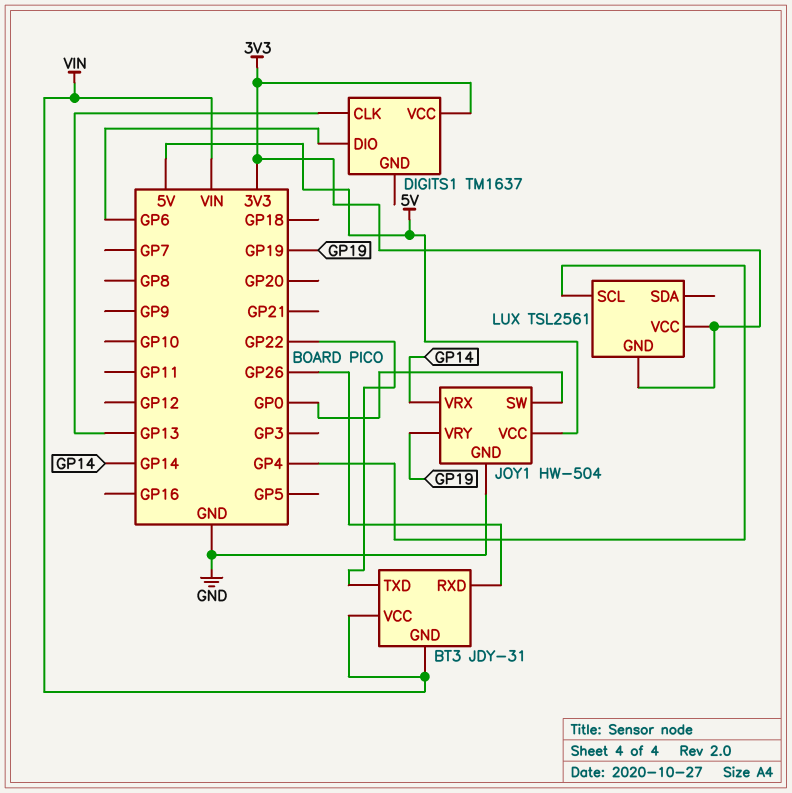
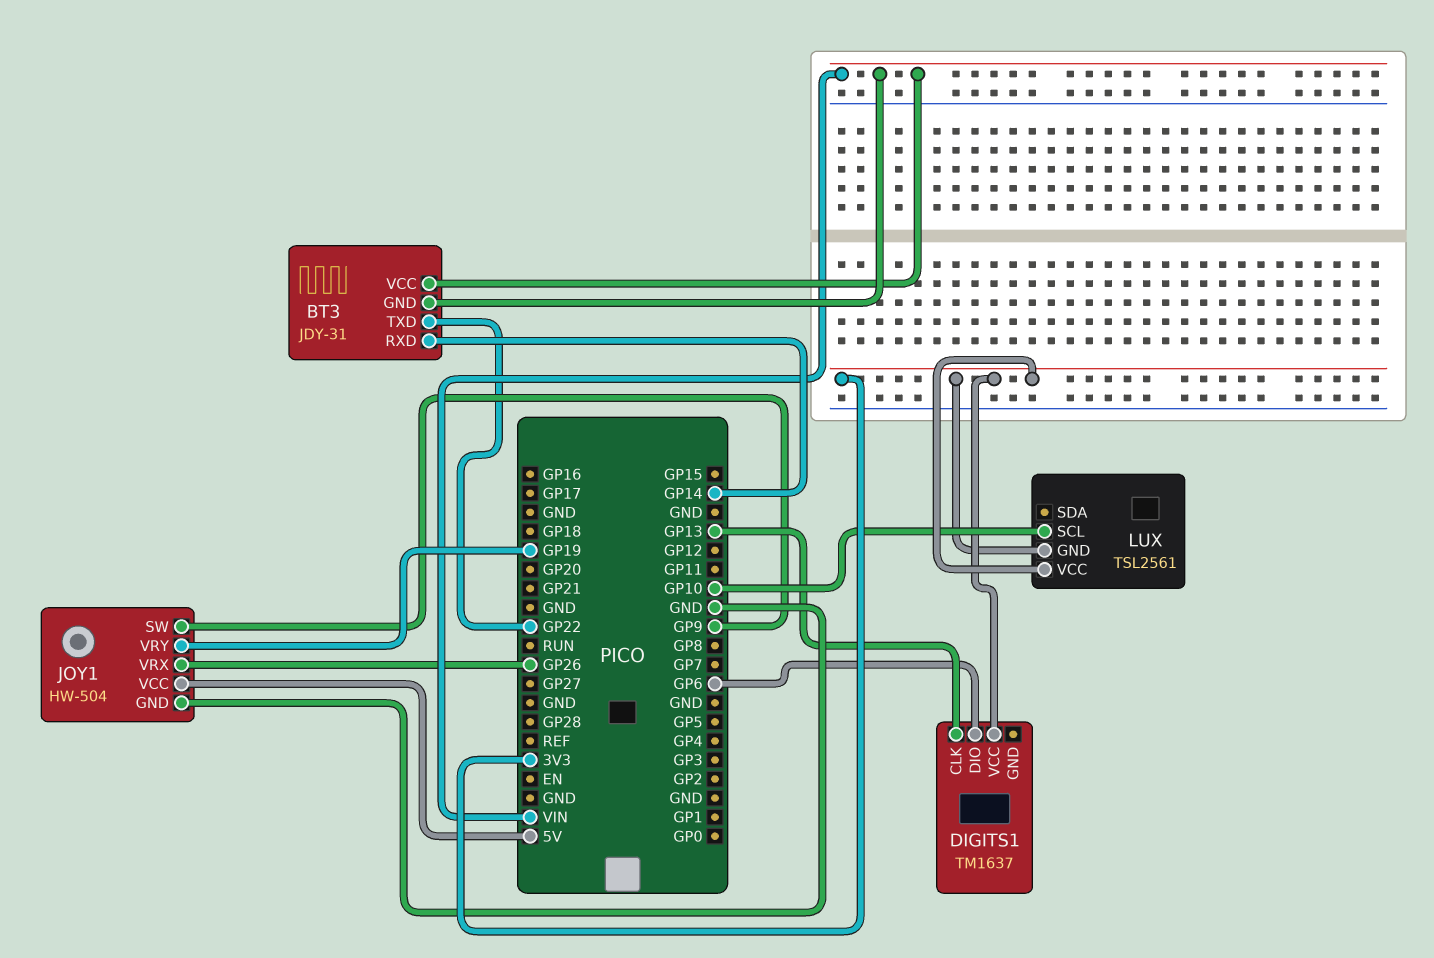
BT3 pin RXD: GP26 -> GP14
JOY1 pin SW: GP0 -> GP9
JOY1 pin VRX: GP14 -> GP26
LUX pin SCL: GP4 -> GP10

